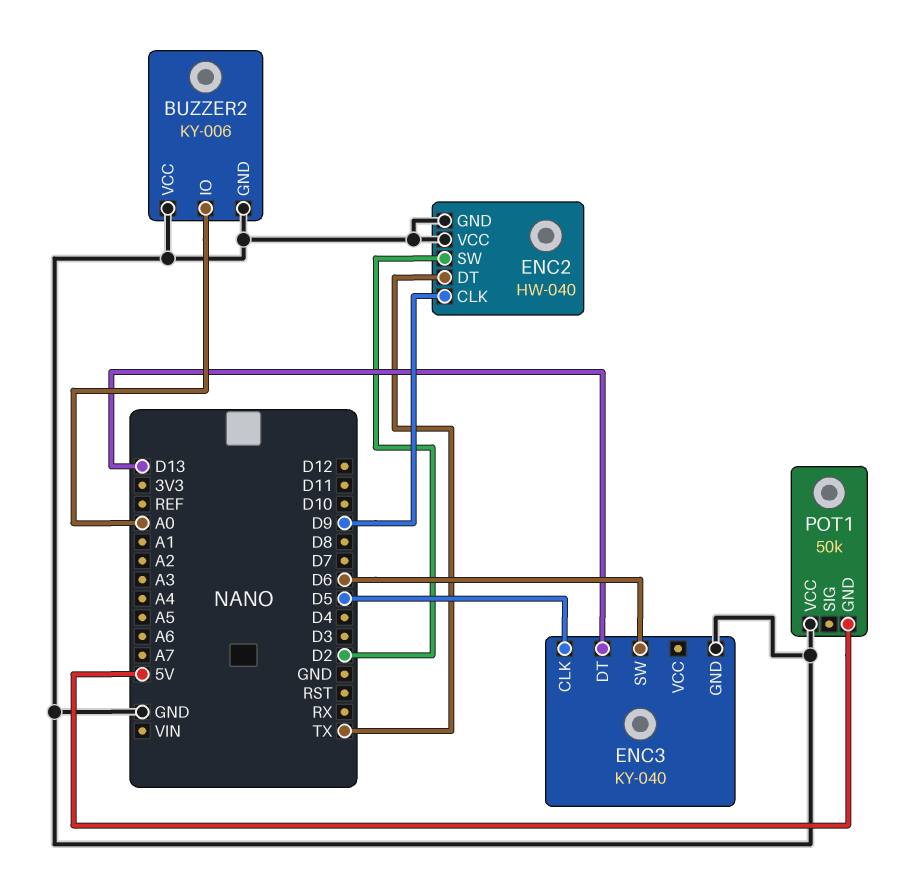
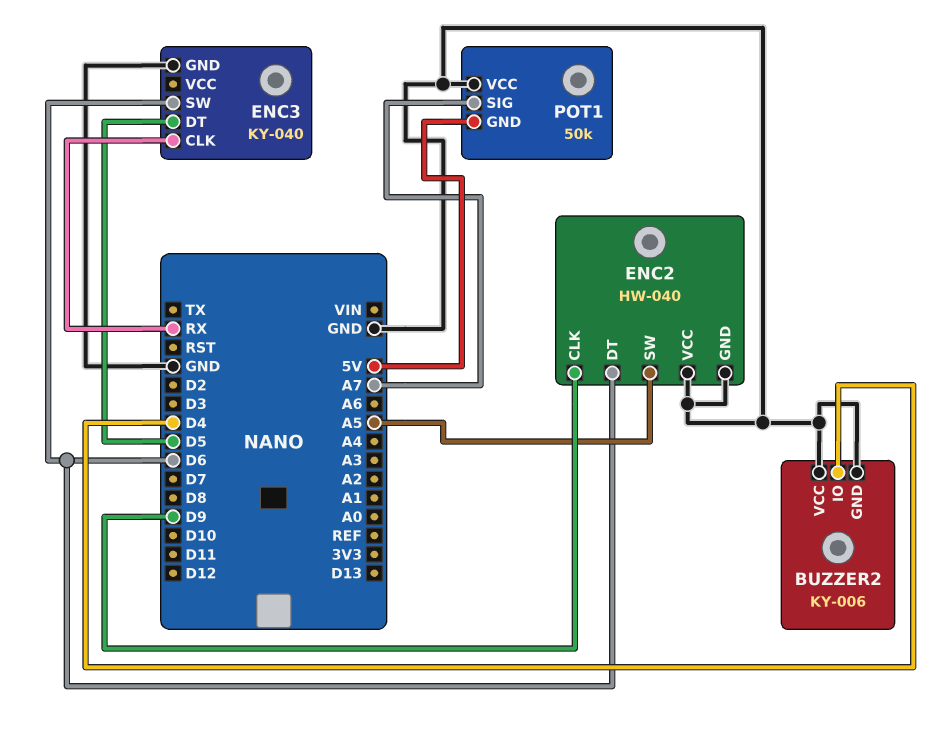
BUZZER2 pin IO: A0 -> D4
ENC2 pin DT: TX -> D6
ENC2 pin SW: D2 -> A5
ENC3 pin CLK: D5 -> RX
ENC3 pin DT: D13 -> D5
POT1 pin SIG: none -> A7

